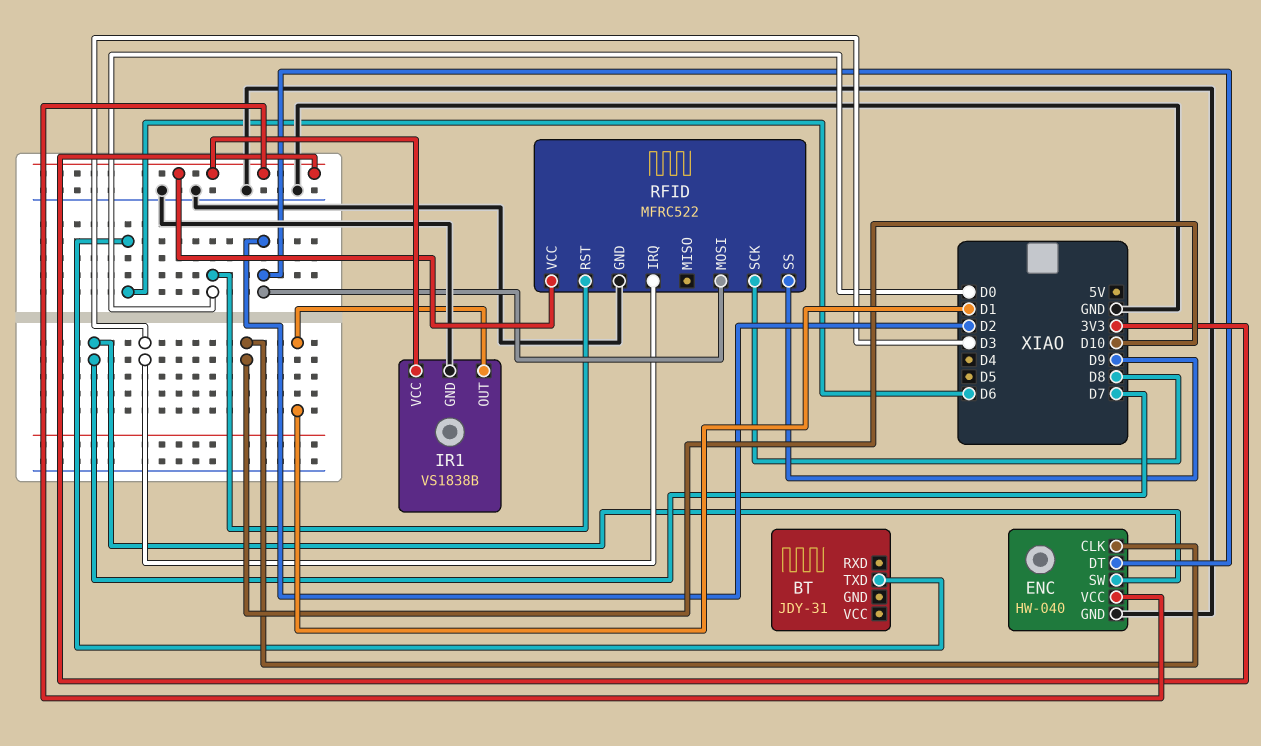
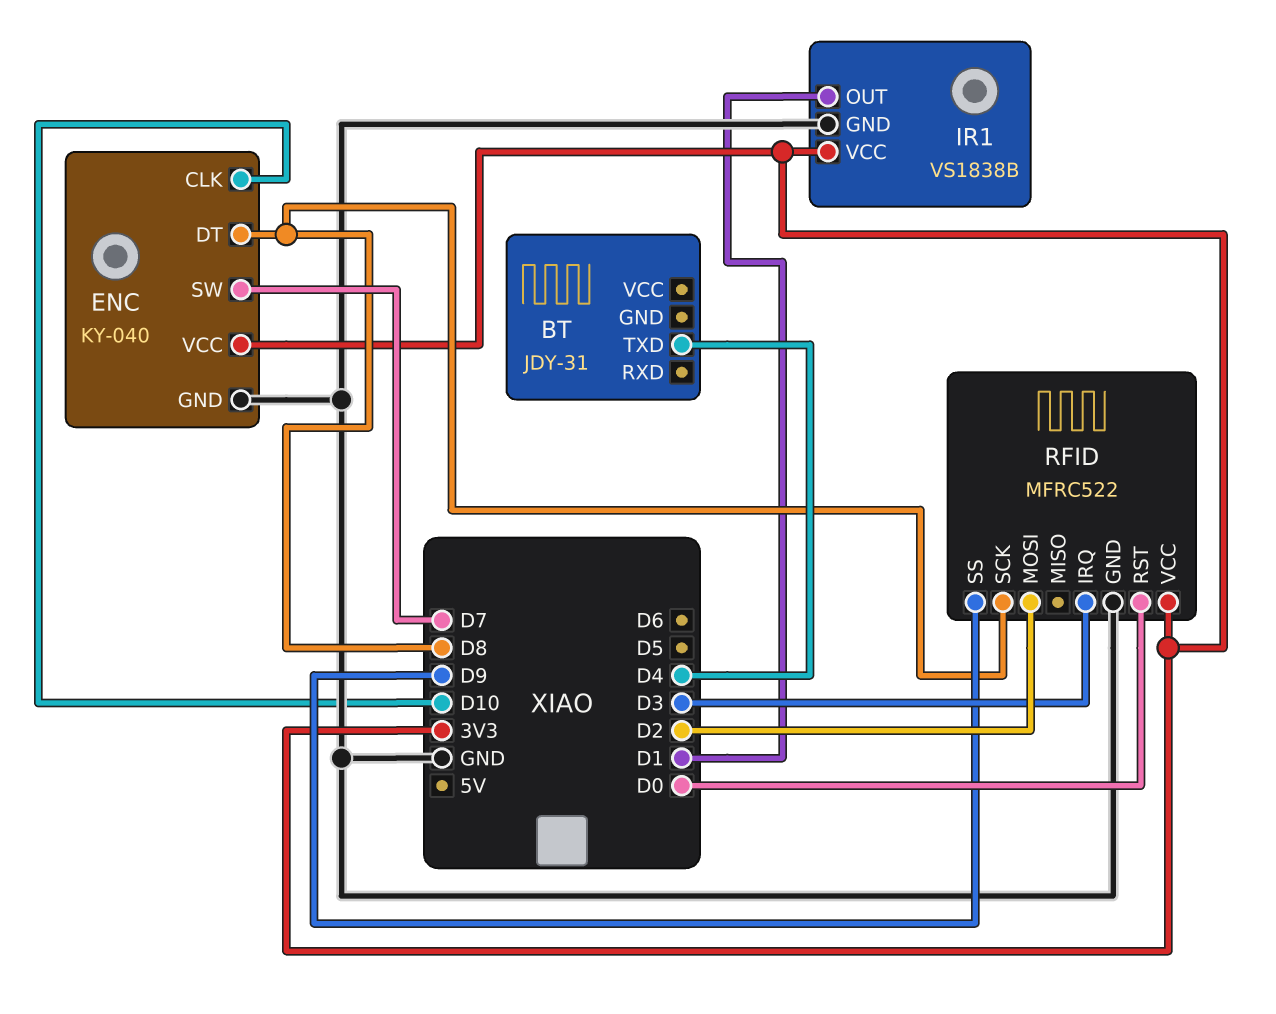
BT pin TXD: D6 -> D4
ENC: HW-040 -> KY-040
ENC pin DT: D2 -> D8

